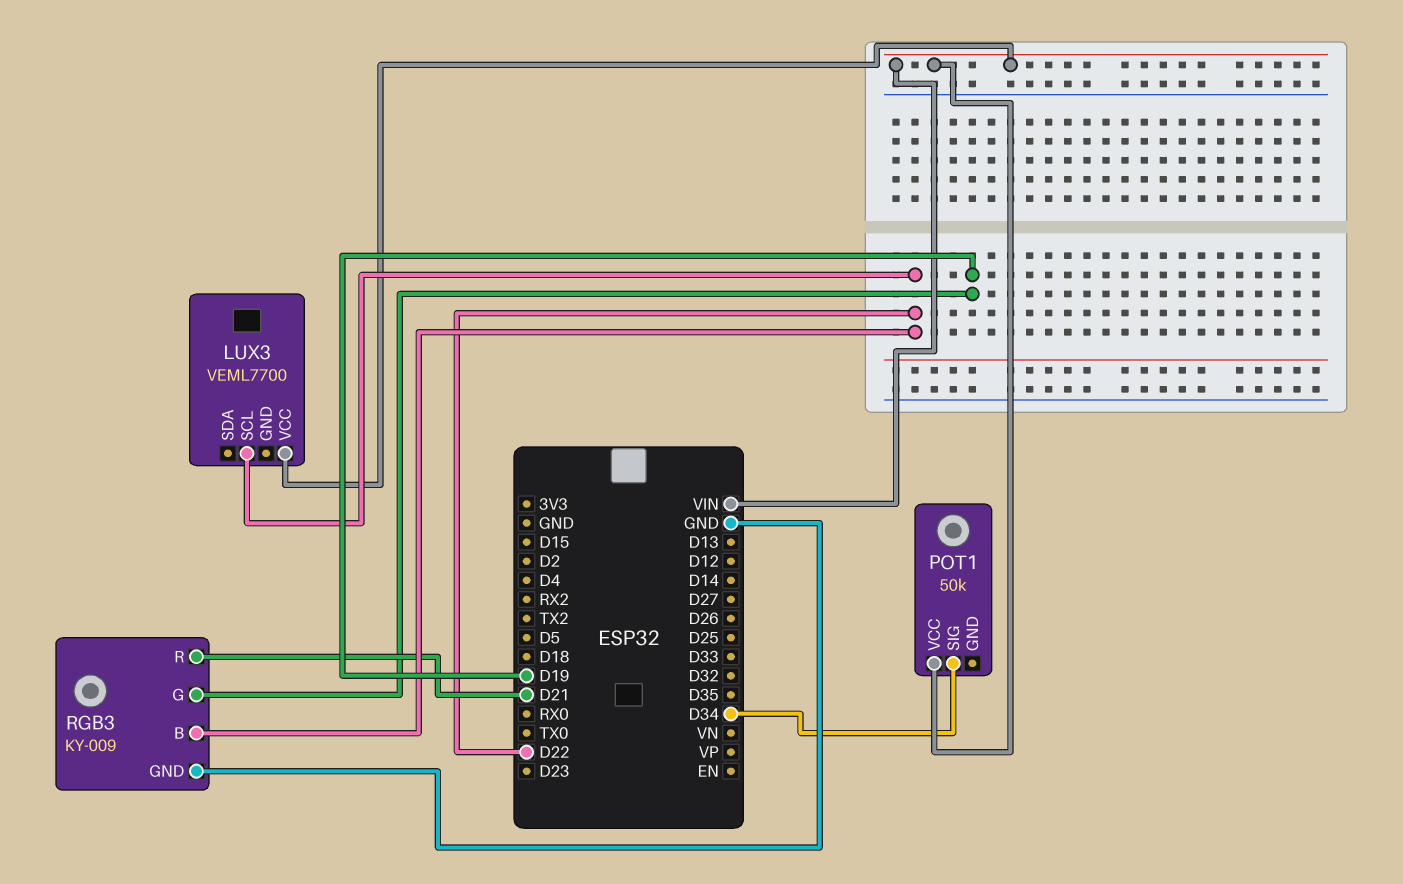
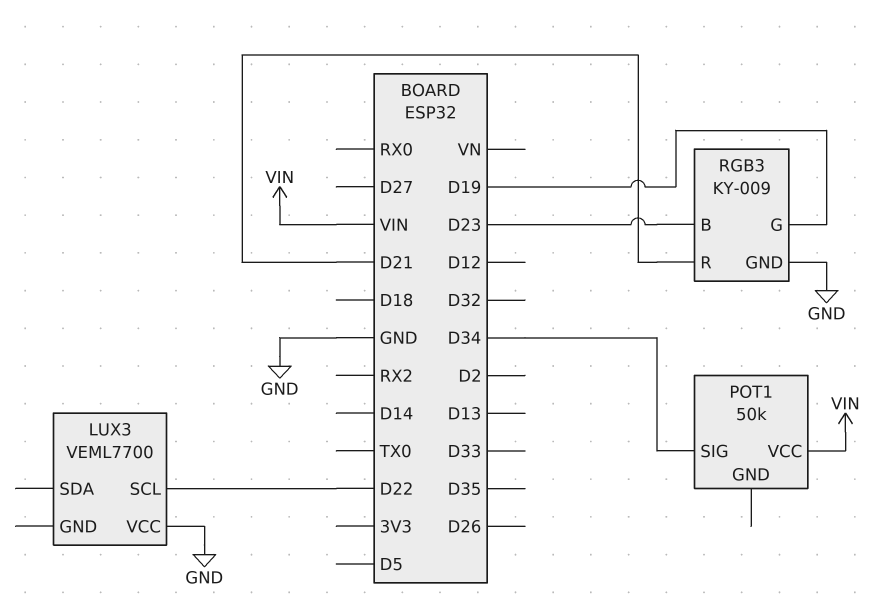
LUX3 pin VCC: VIN -> GND
RGB3 pin B: D22 -> D23

